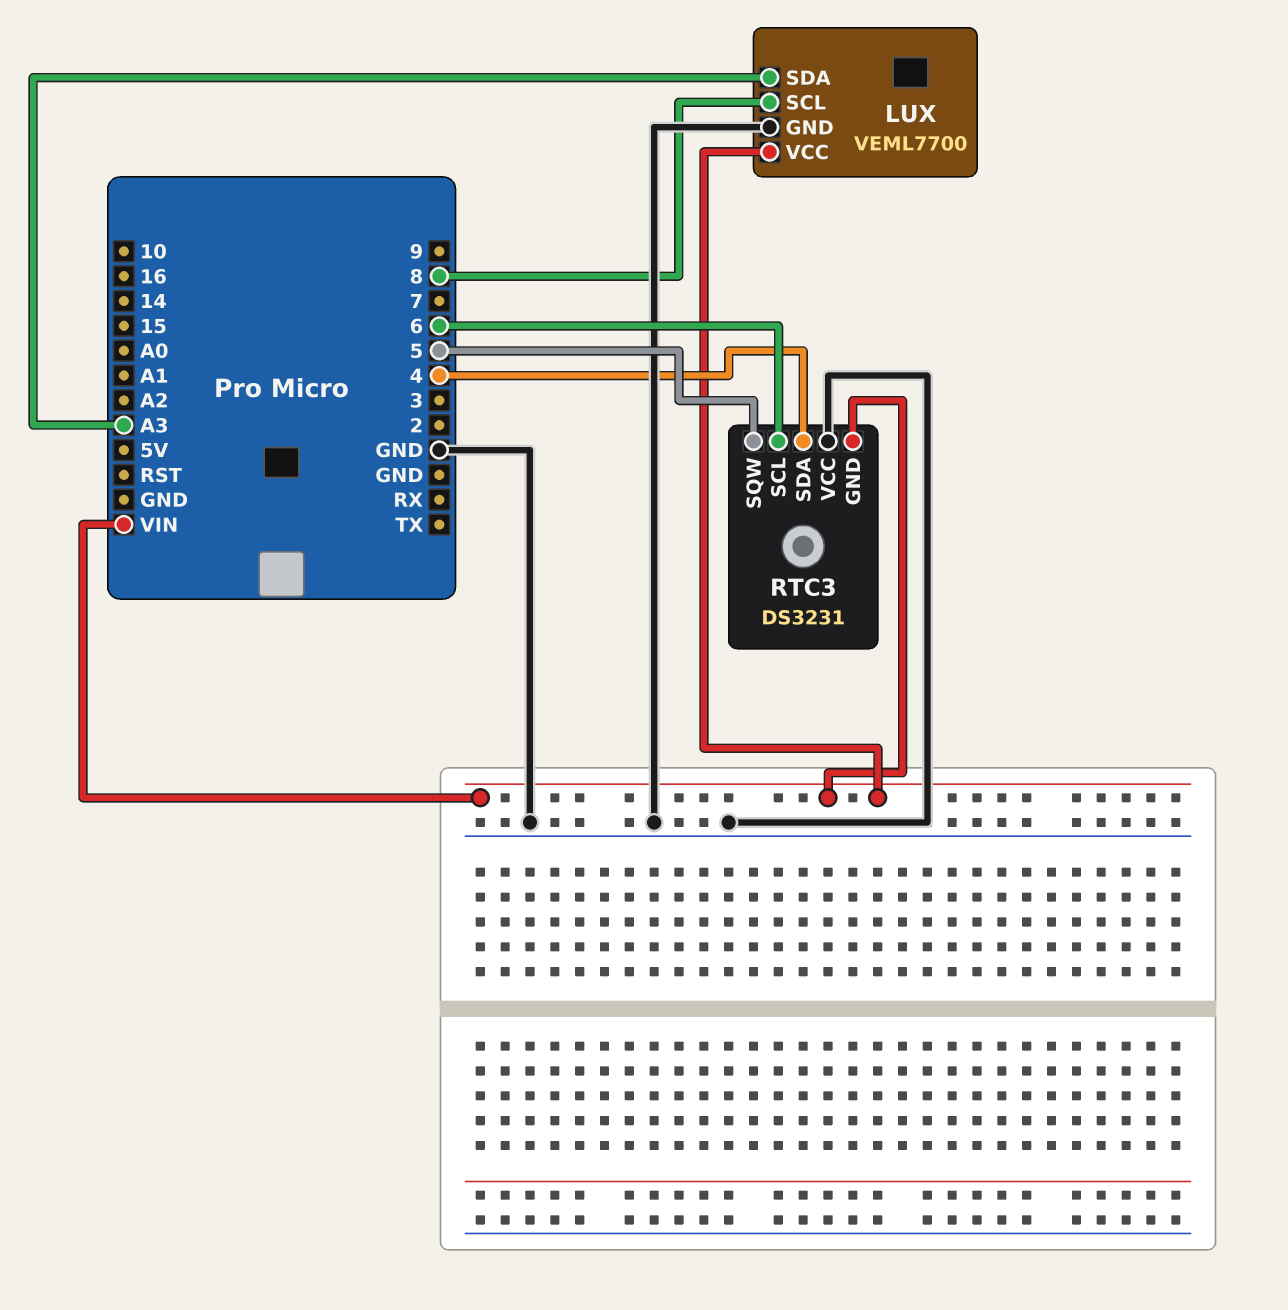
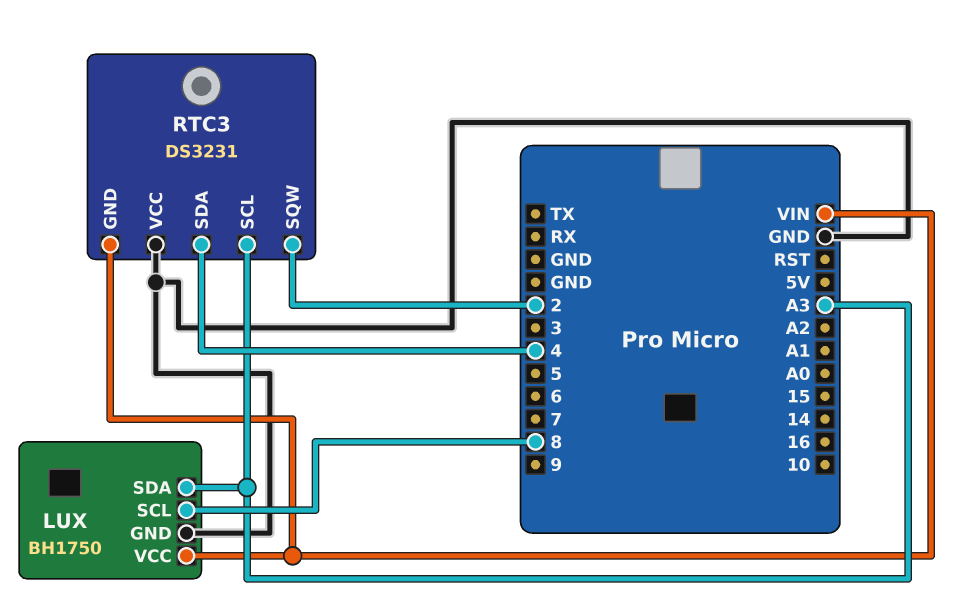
LUX: VEML7700 -> BH1750
RTC3 pin SCL: 6 -> A3
RTC3 pin SQW: 5 -> 2

